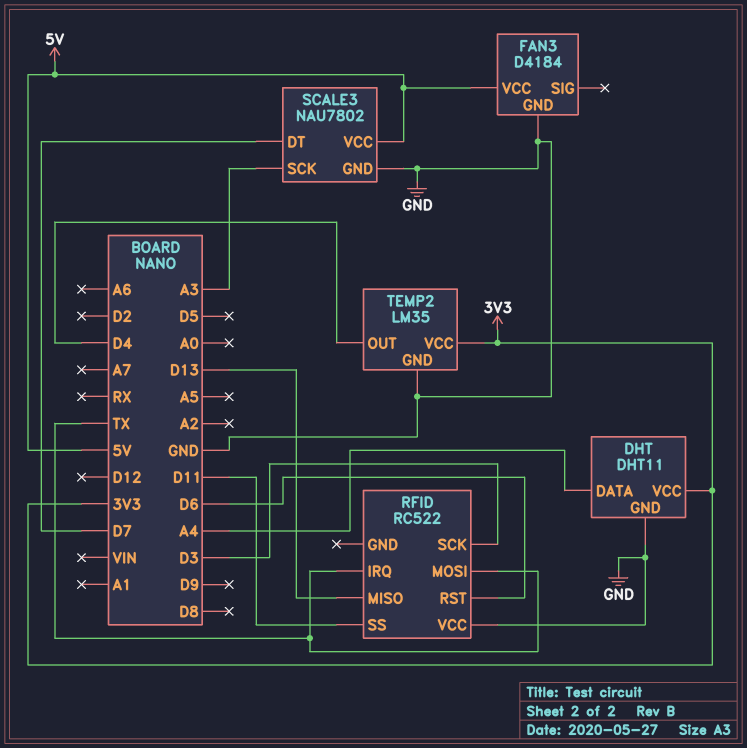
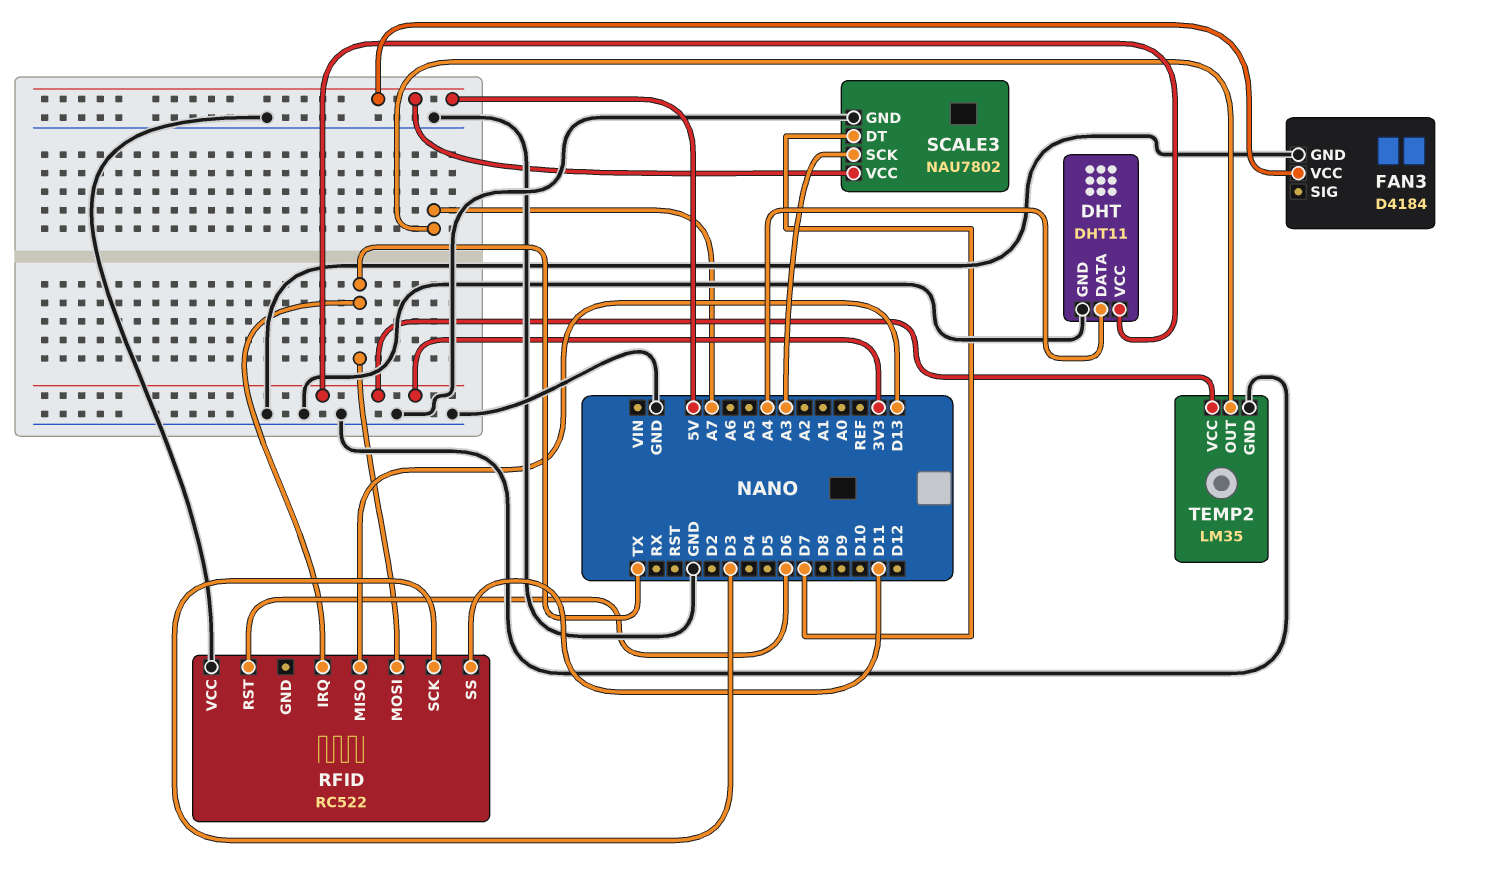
TEMP2 pin OUT: D4 -> A7

